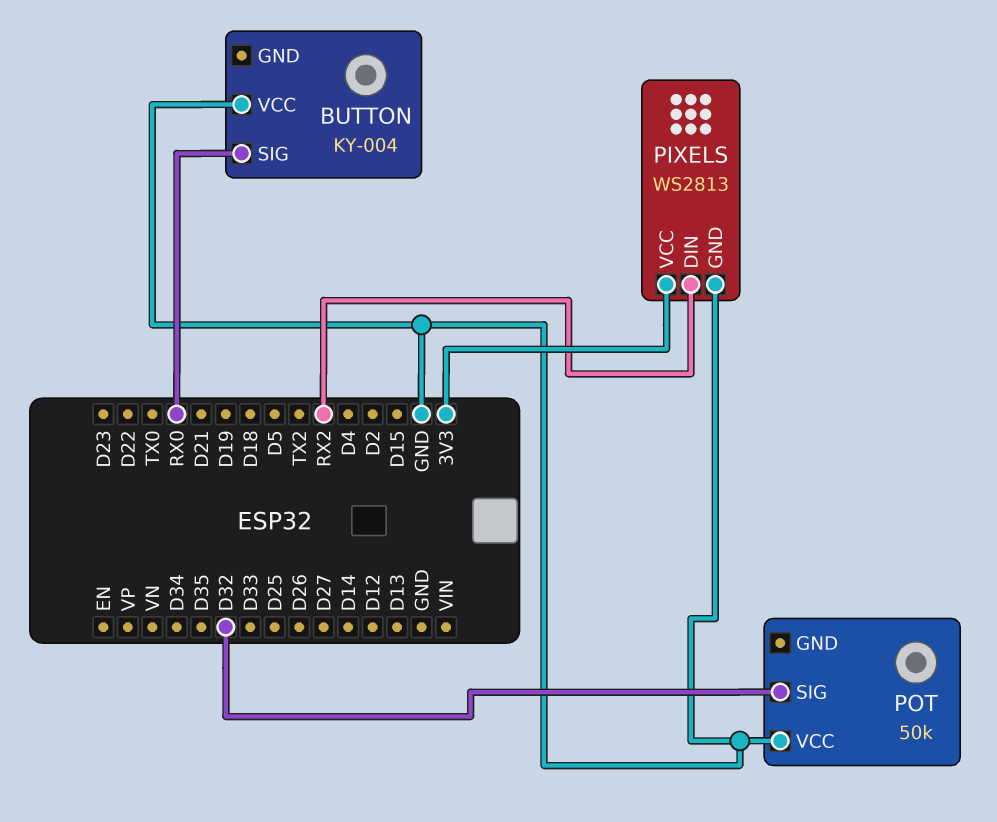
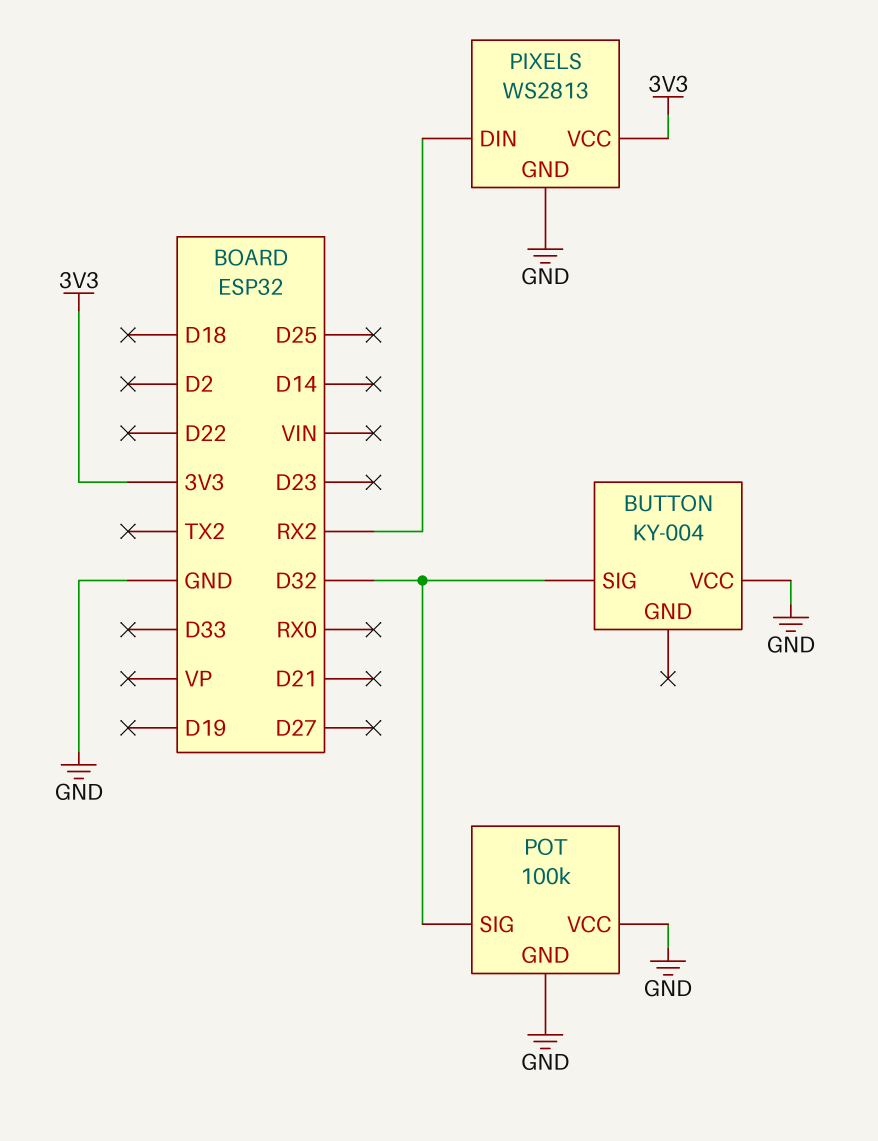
BUTTON pin SIG: RX0 -> D32
POT: 50k -> 100k
POT pin GND: none -> GND

